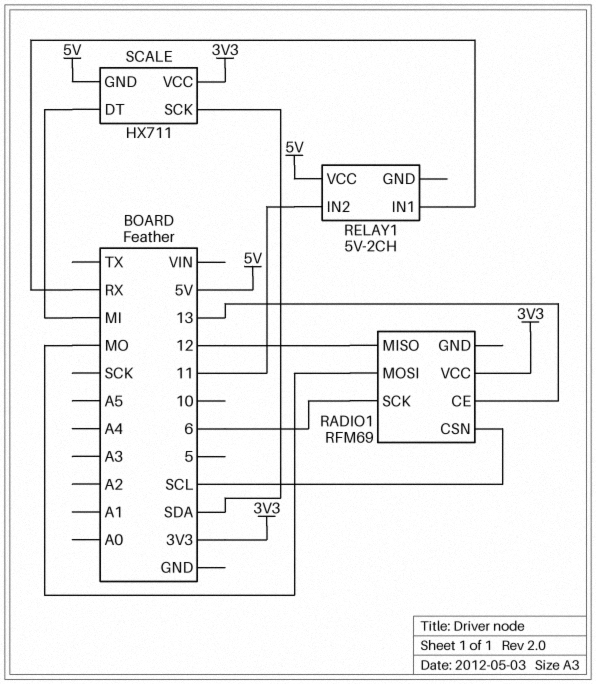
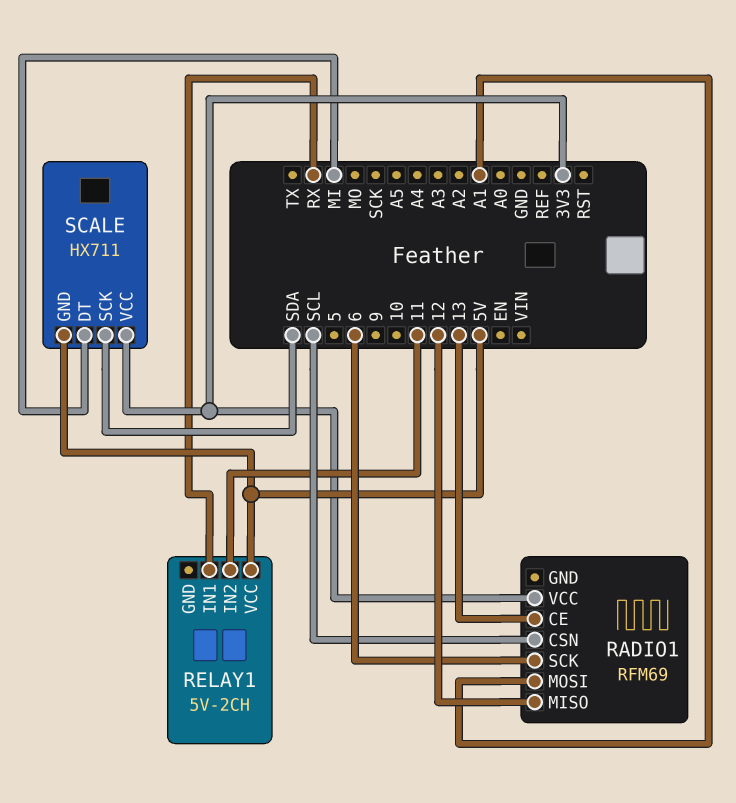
RADIO1 pin MOSI: MO -> A1

